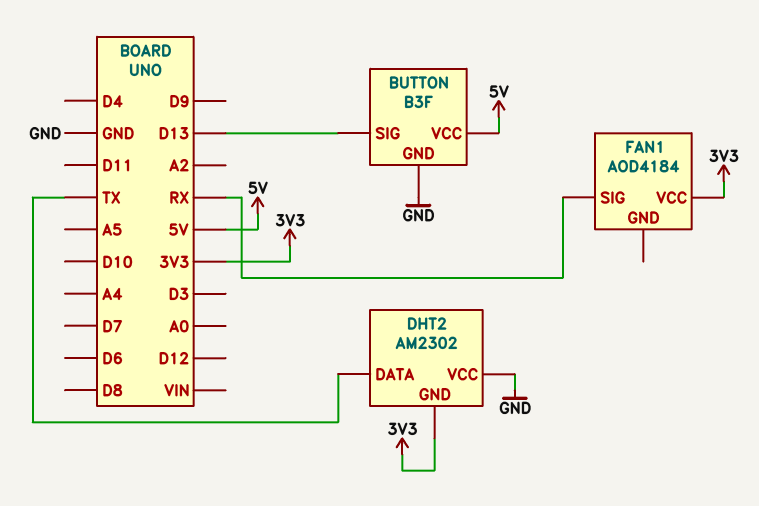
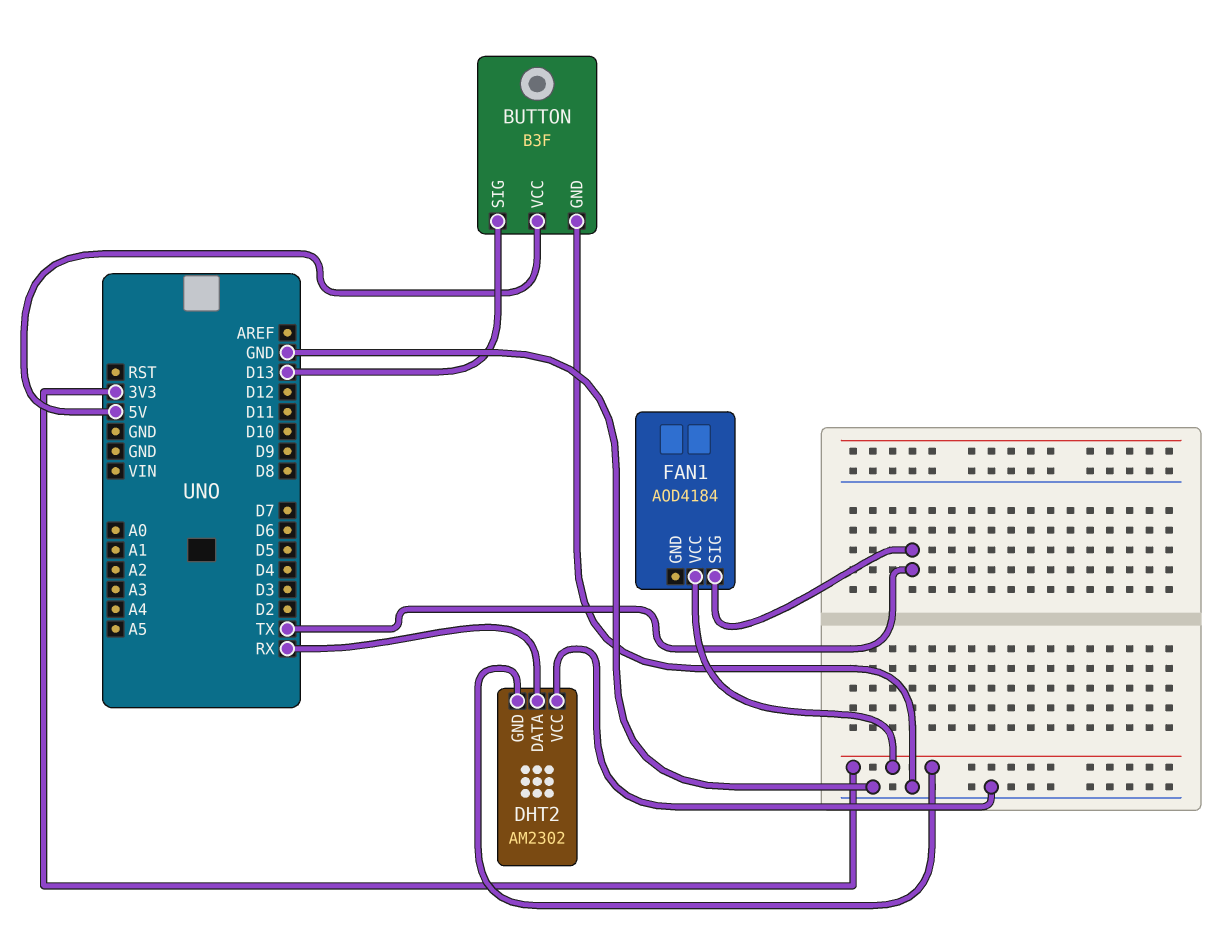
DHT2 pin DATA: TX -> RX
FAN1 pin SIG: RX -> TX

